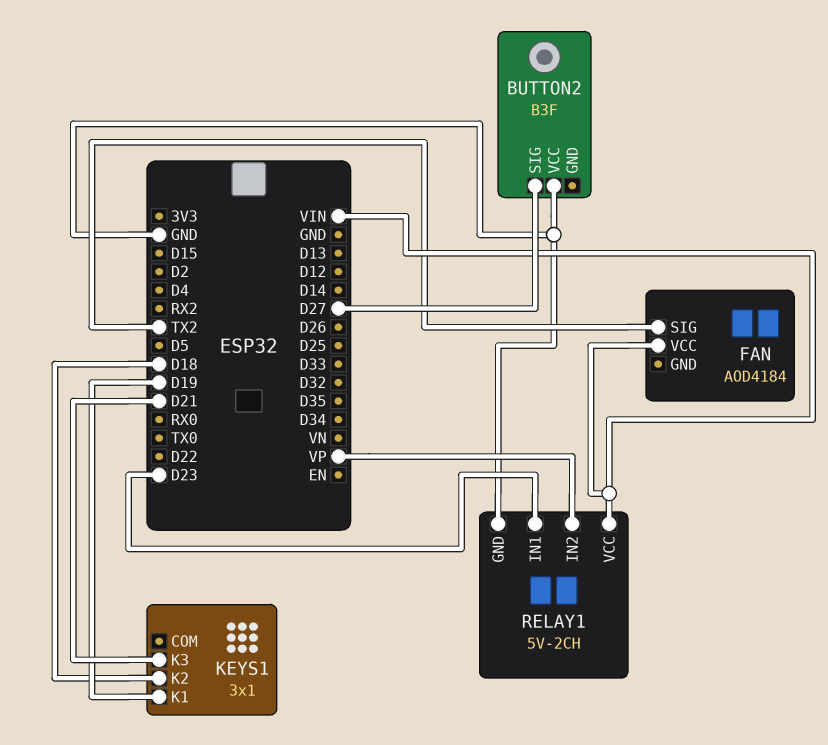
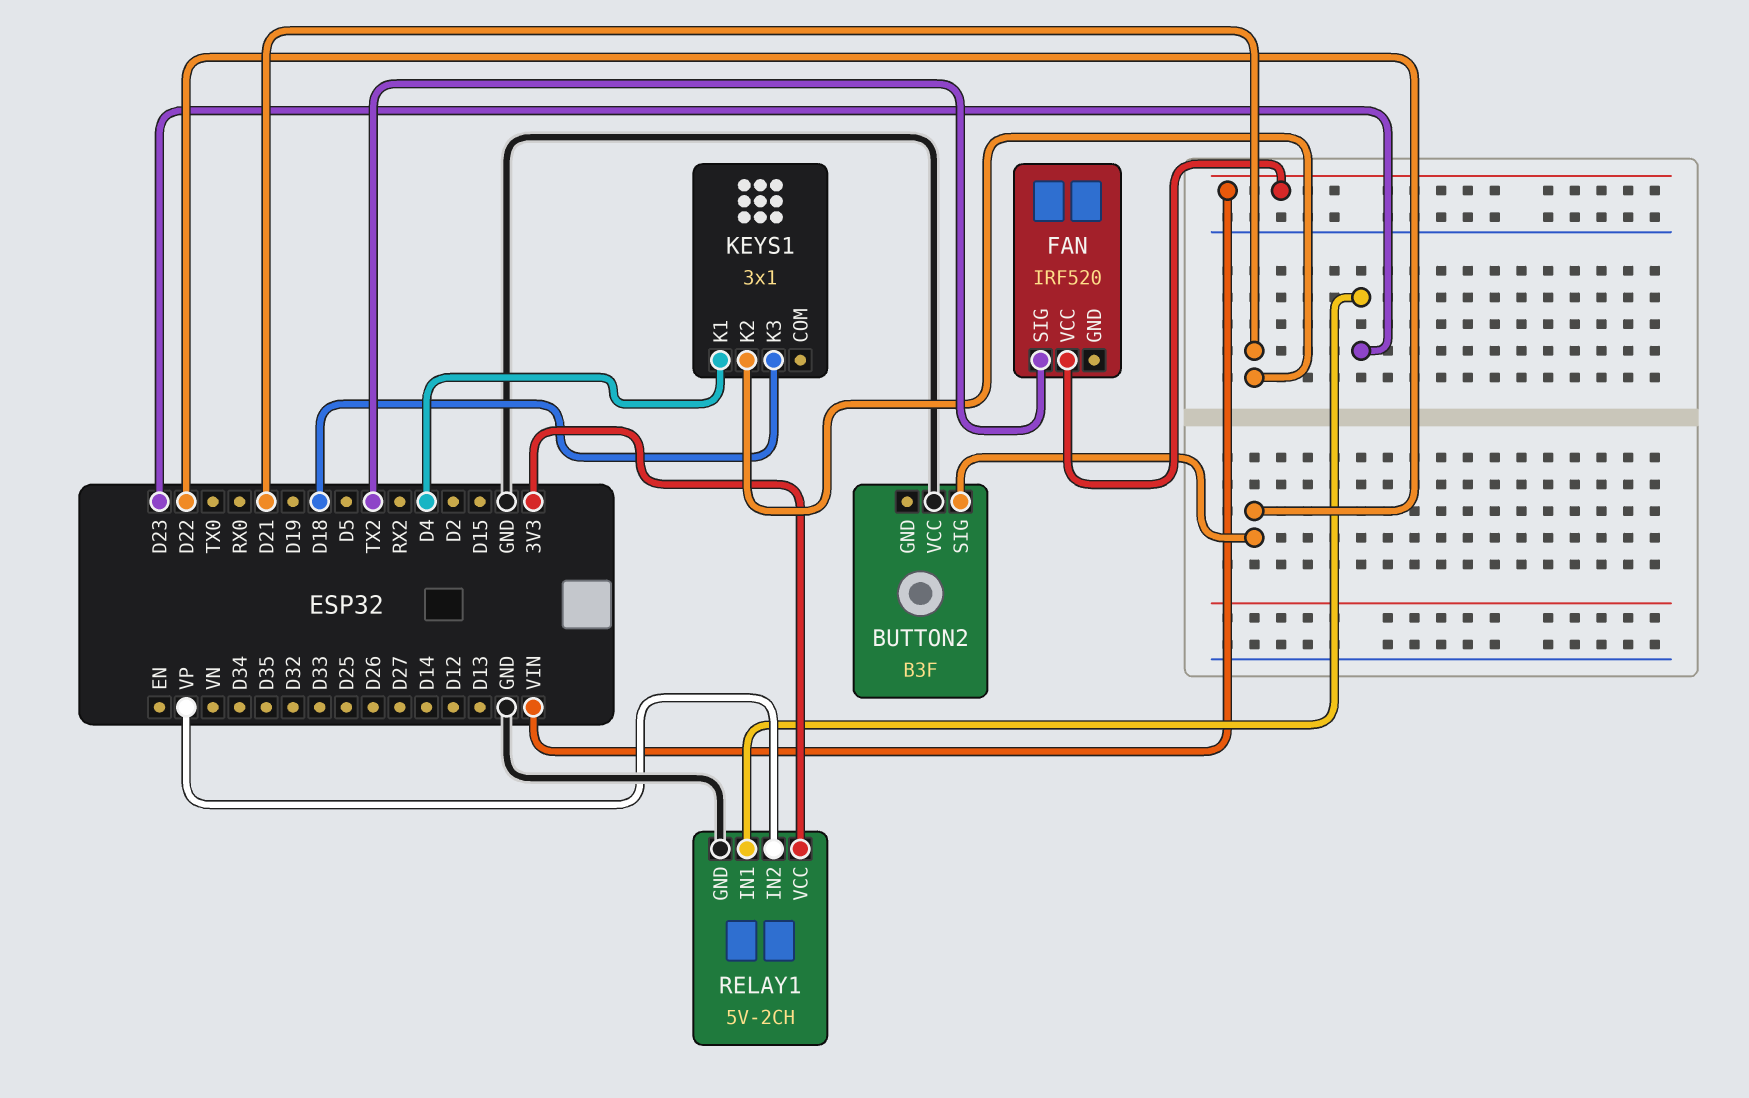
BUTTON2 pin SIG: D27 -> D22
FAN: AOD4184 -> IRF520
KEYS1 pin K1: D19 -> D4
KEYS1 pin K2: D18 -> D21
KEYS1 pin K3: D21 -> D18
RELAY1 pin VCC: VIN -> 3V3

